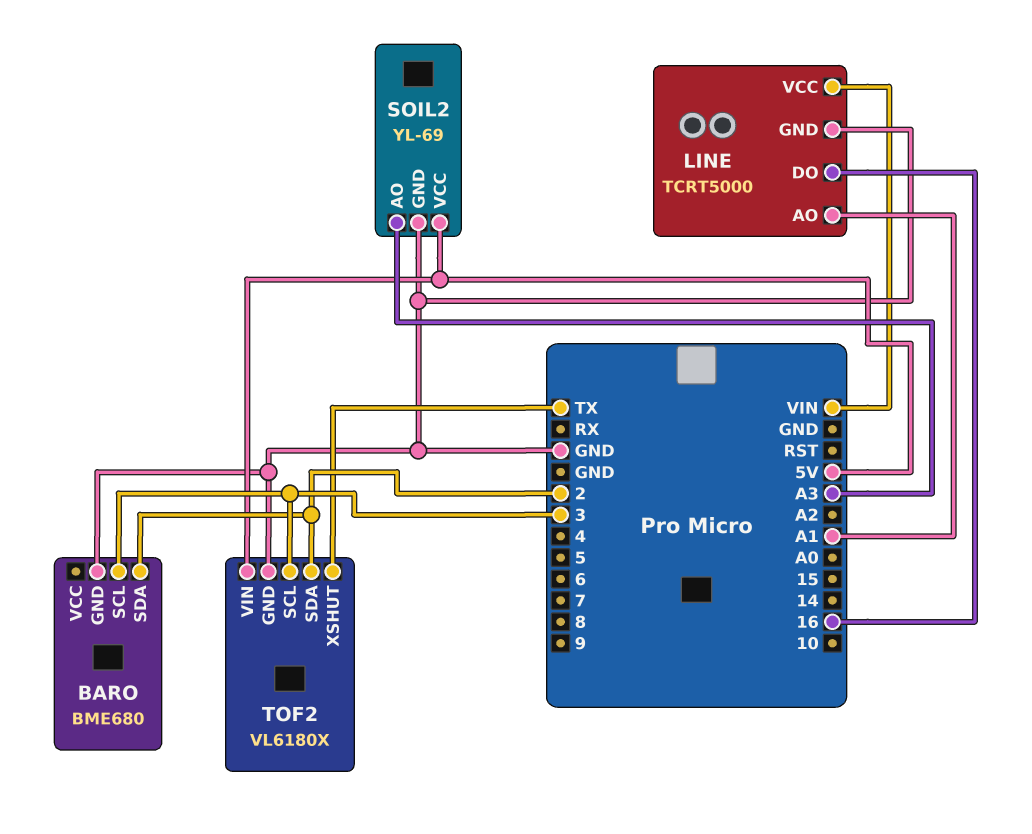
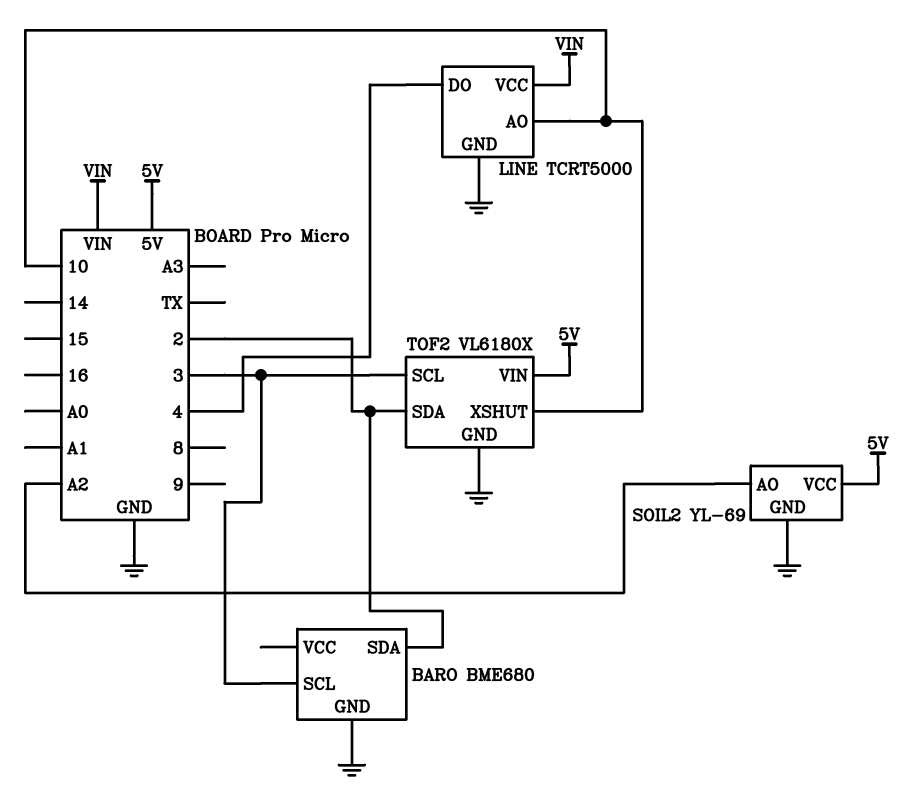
LINE pin AO: A1 -> 10
LINE pin DO: 16 -> 4
SOIL2 pin AO: A3 -> A2
TOF2 pin XSHUT: TX -> 10

